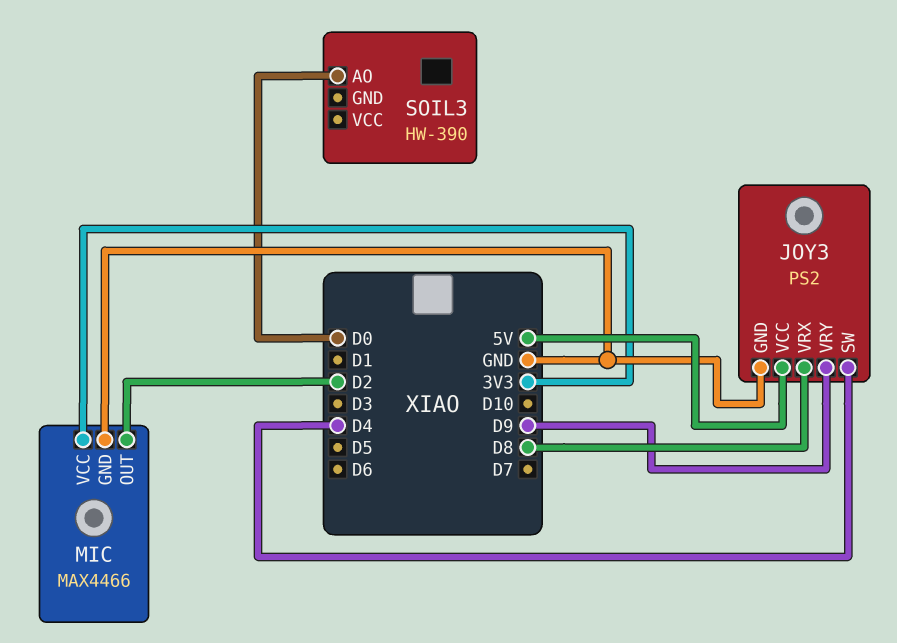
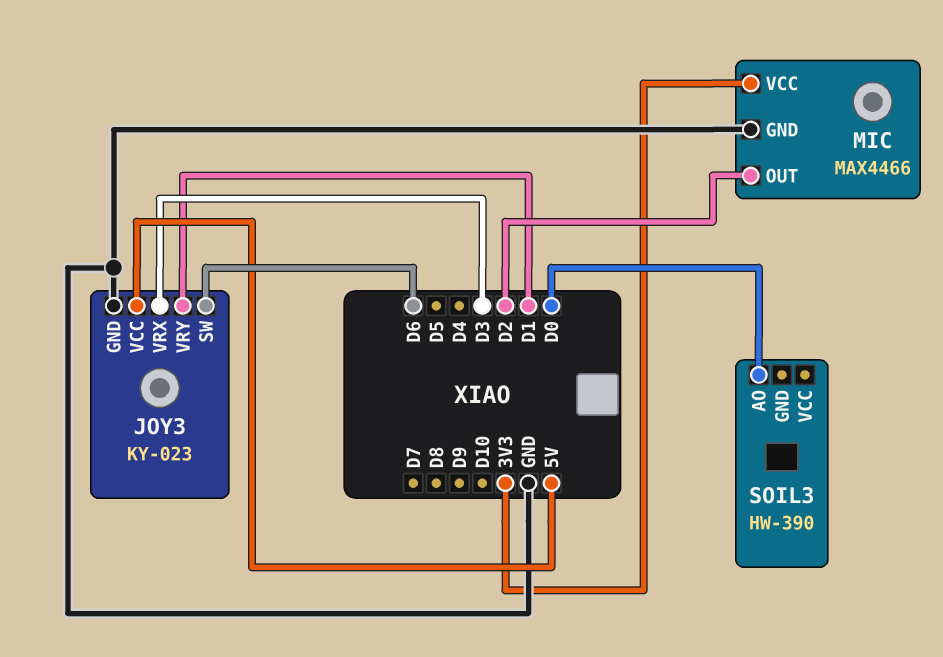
JOY3: PS2 -> KY-023
JOY3 pin SW: D4 -> D6
JOY3 pin VRX: D8 -> D3
JOY3 pin VRY: D9 -> D1

